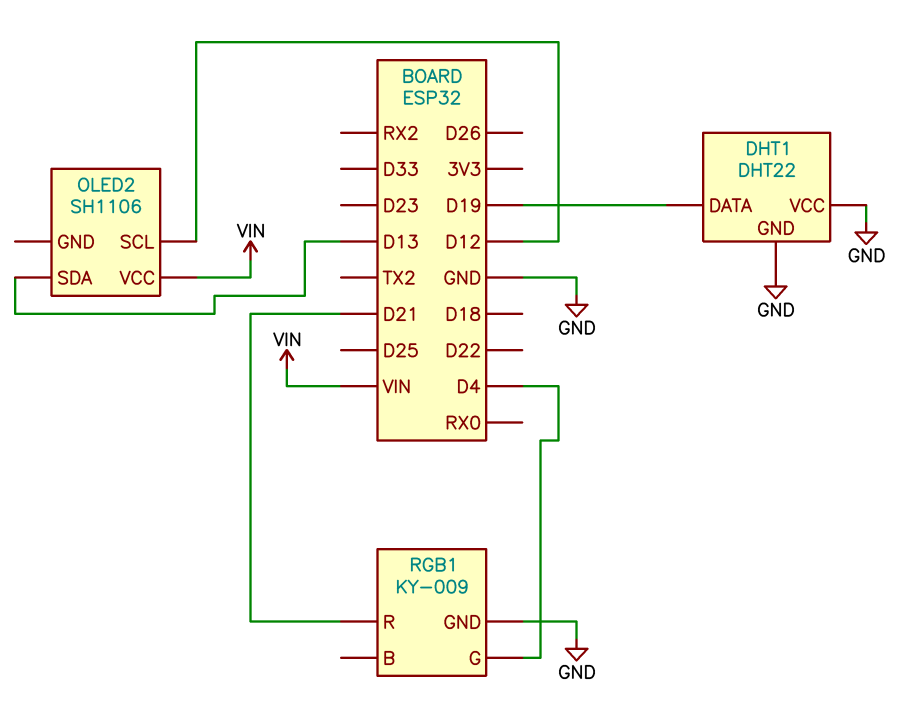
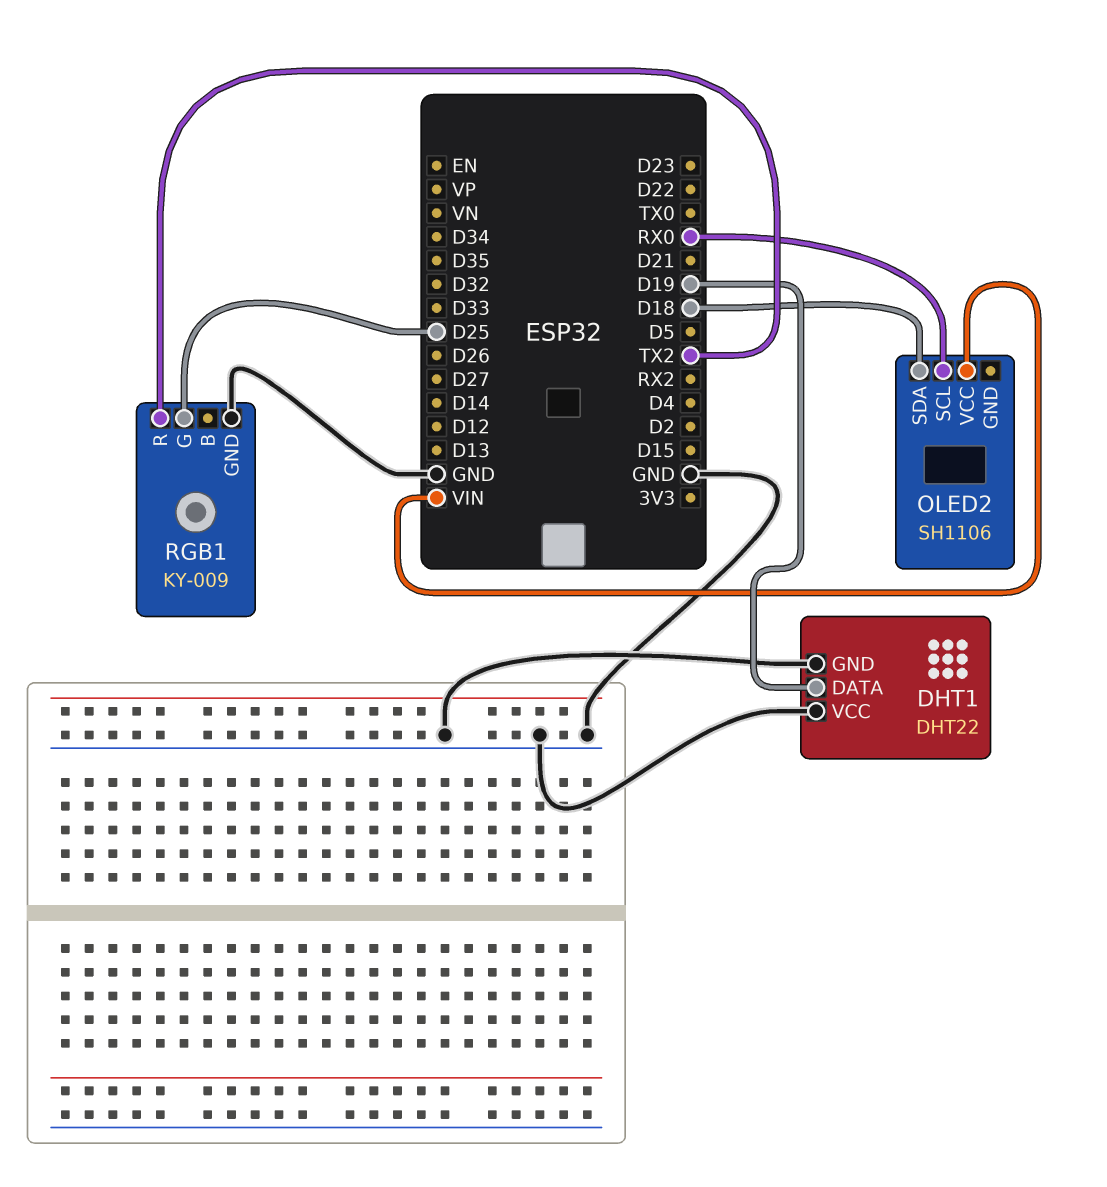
OLED2 pin SCL: D12 -> RX0
OLED2 pin SDA: D13 -> D18
RGB1 pin G: D4 -> D25
RGB1 pin R: D21 -> TX2

